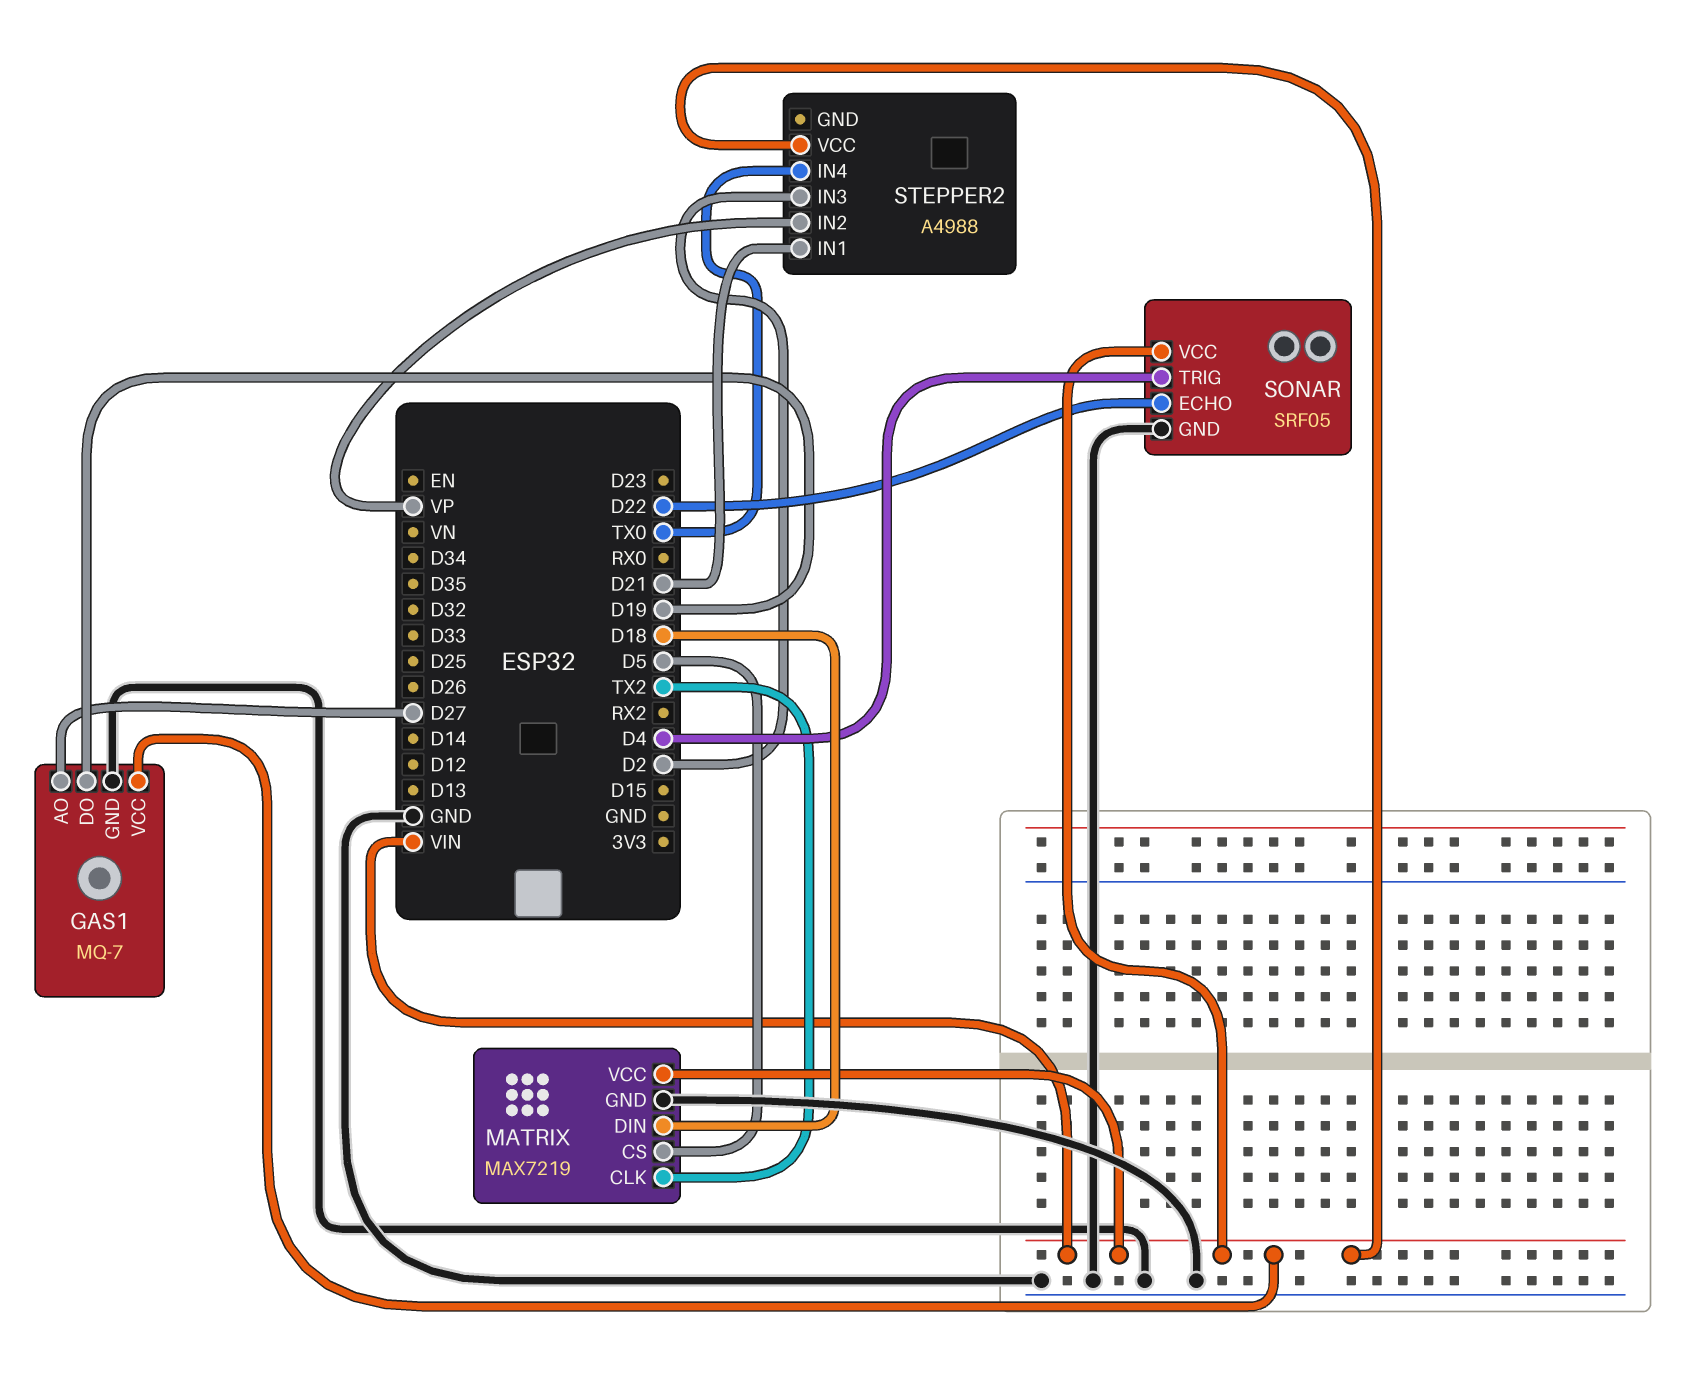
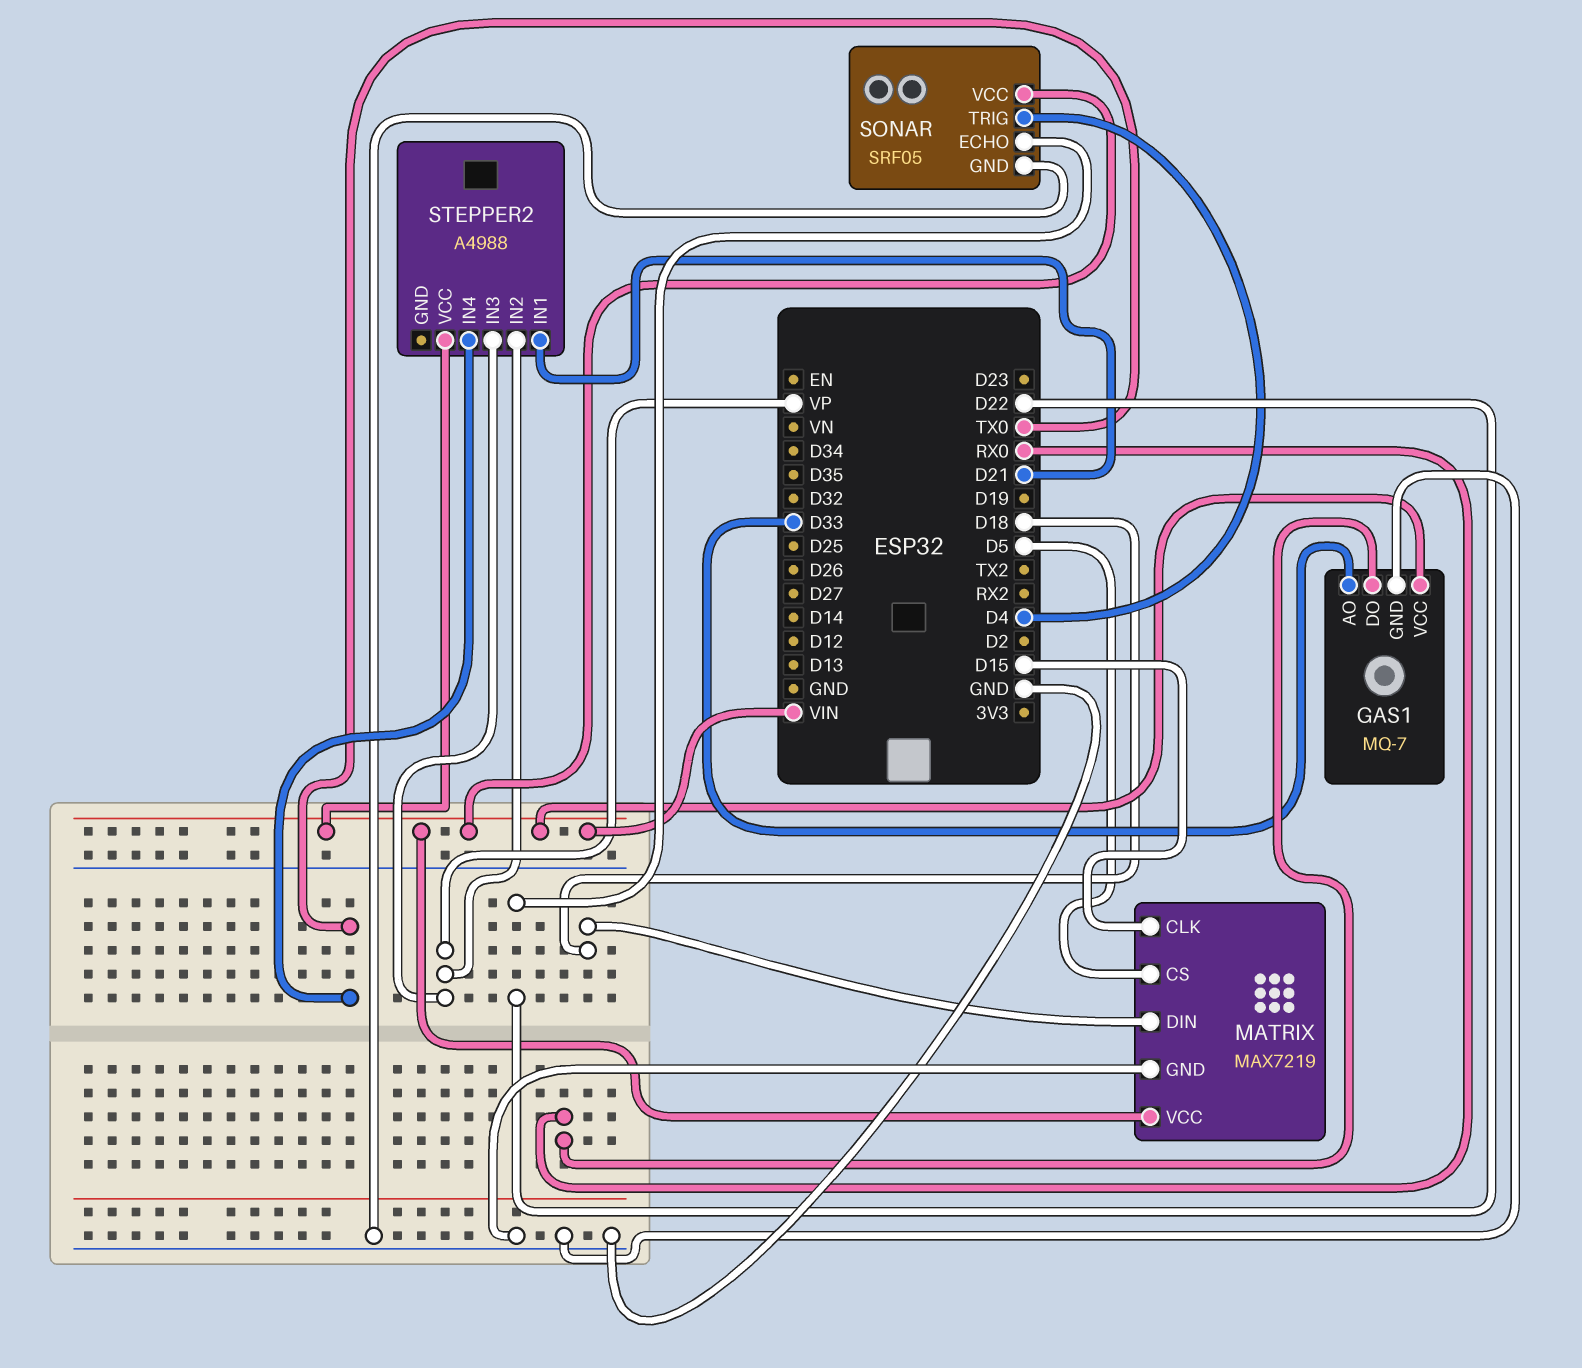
GAS1 pin AO: D27 -> D33
GAS1 pin DO: D19 -> RX0
MATRIX pin CLK: TX2 -> D15
STEPPER2 pin IN3: D2 -> VP

